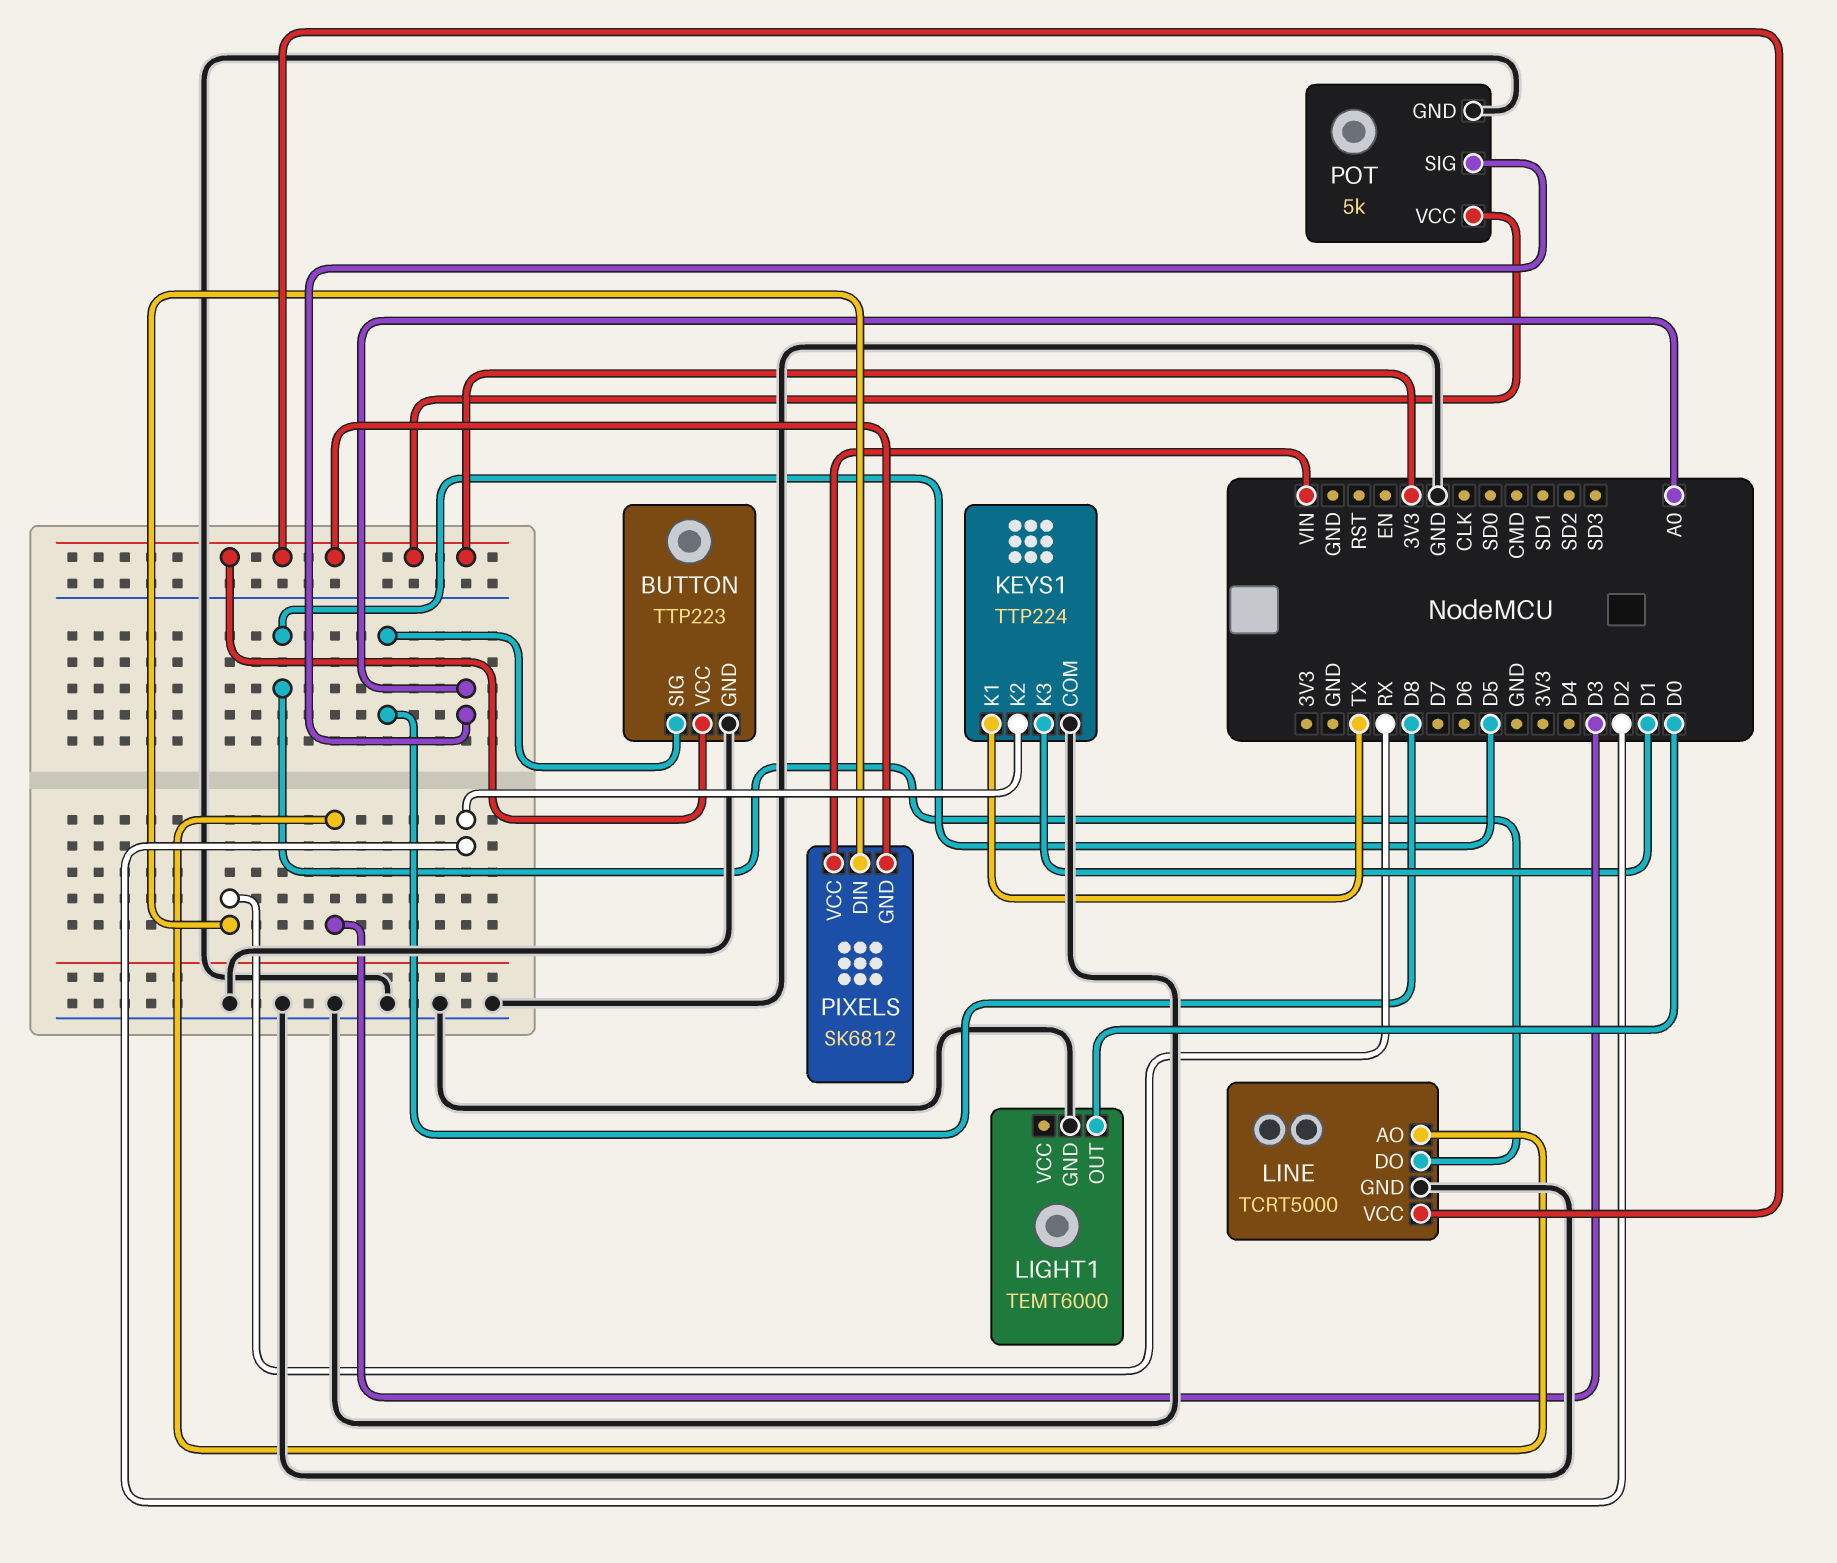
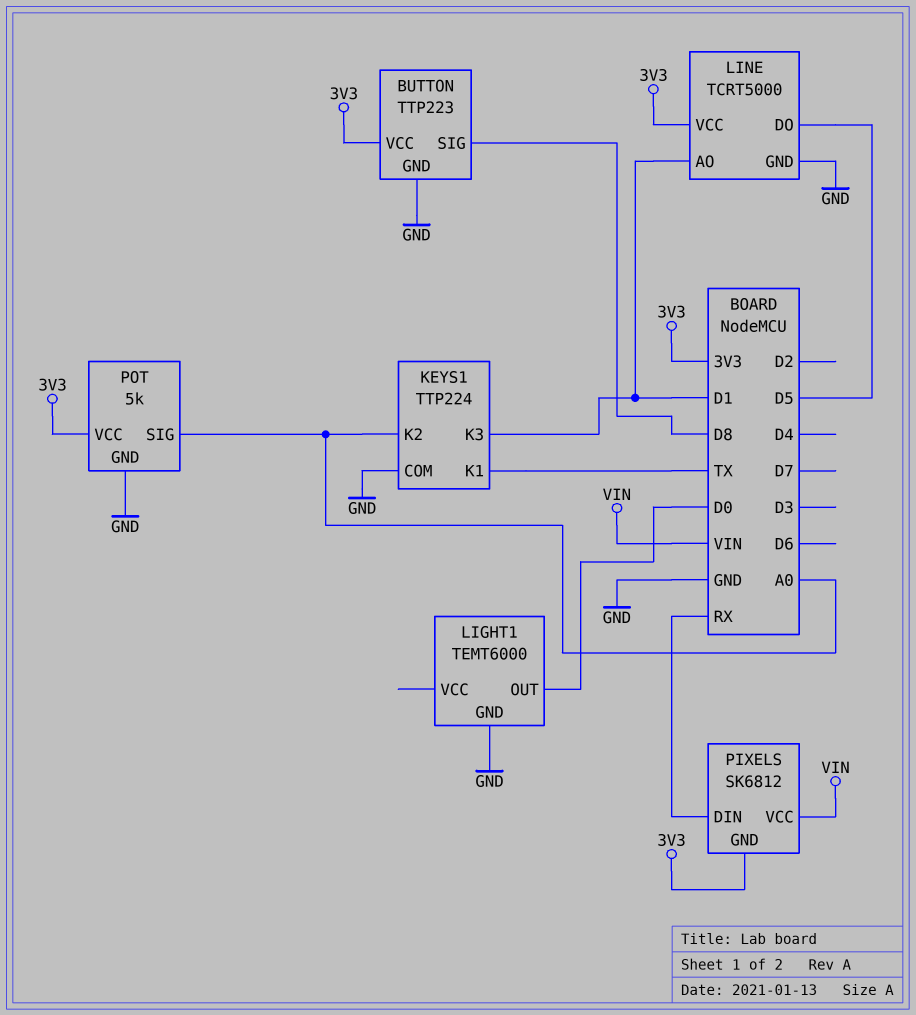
KEYS1 pin K2: D2 -> A0
LINE pin AO: D3 -> D1

